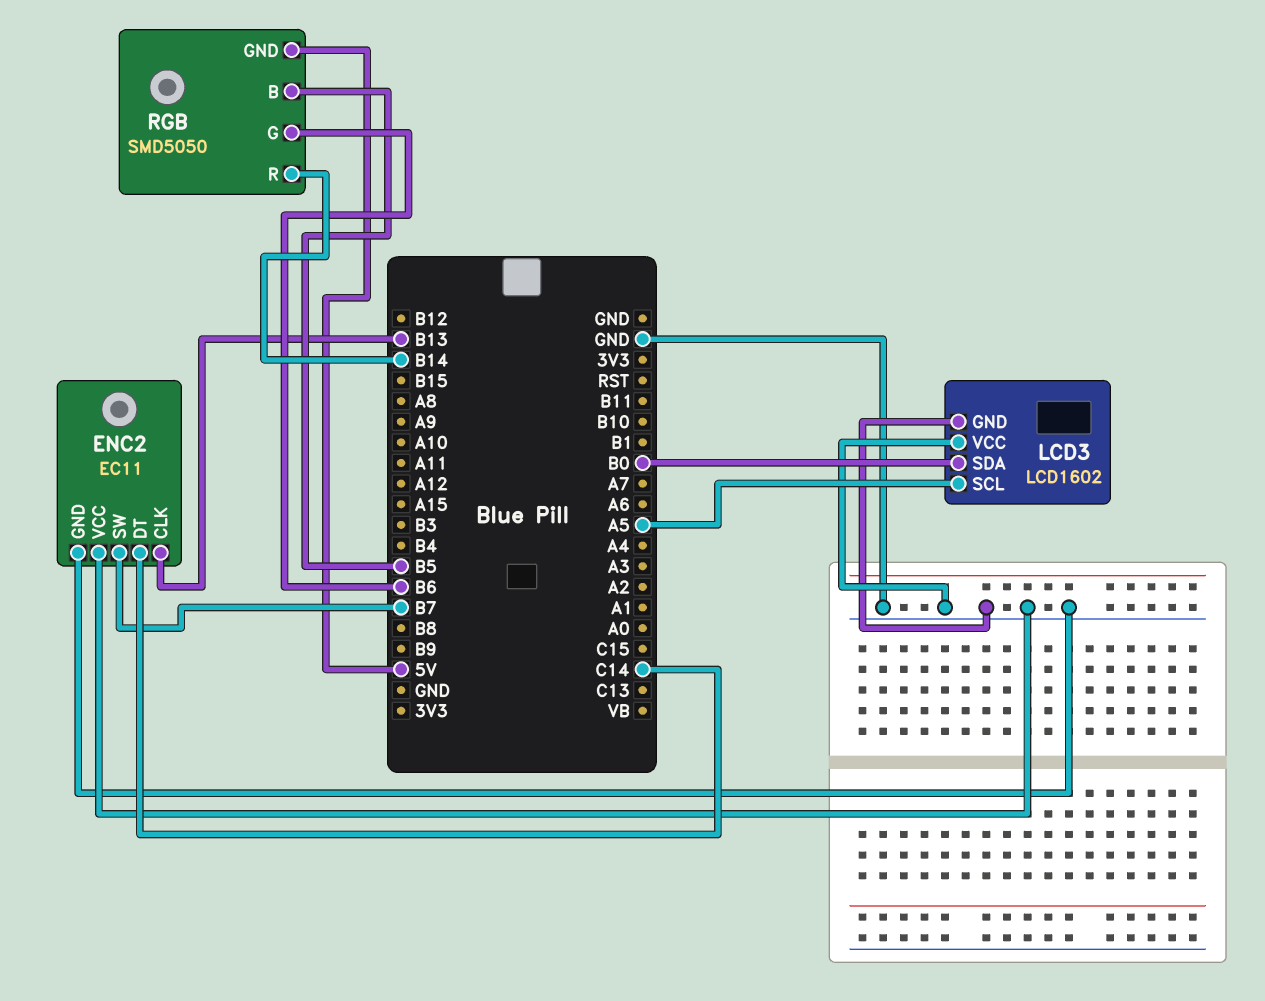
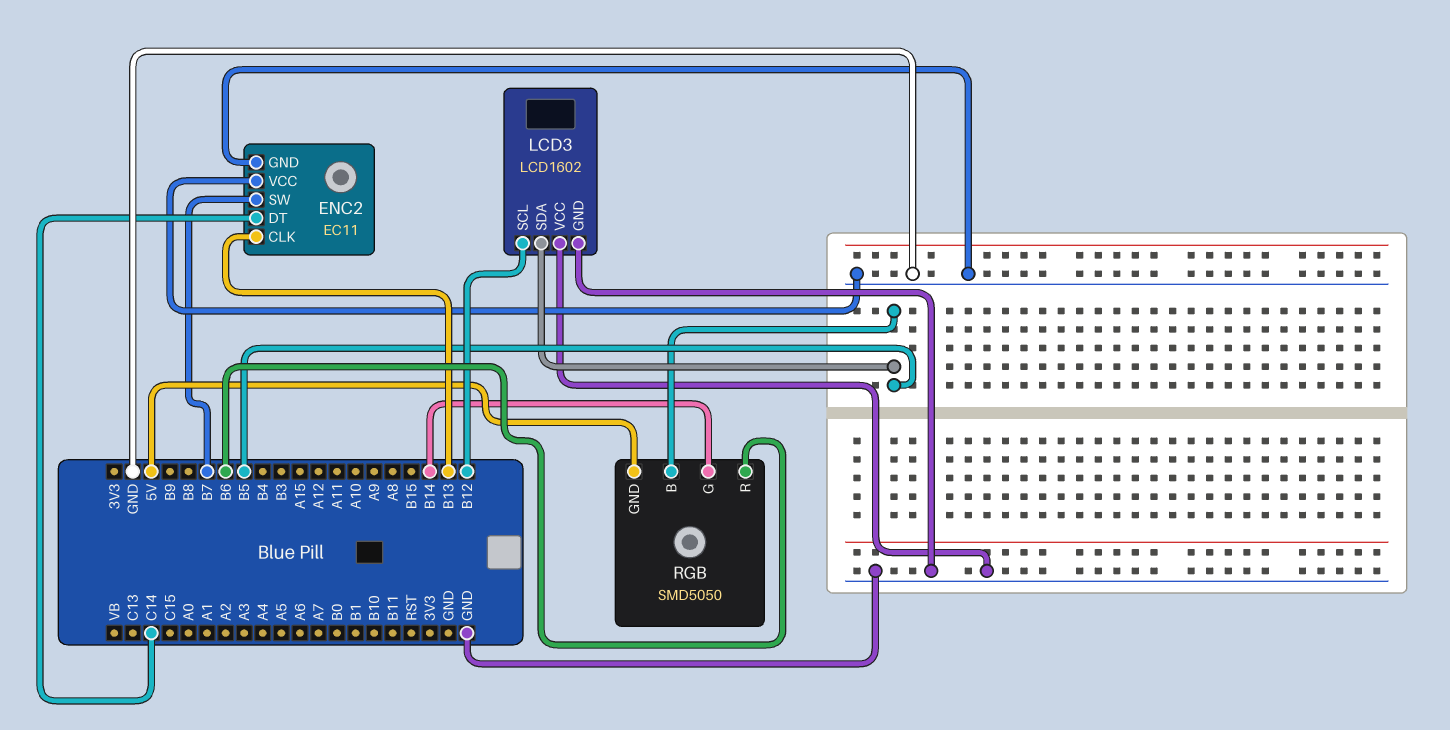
LCD3 pin SCL: A5 -> B12
LCD3 pin SDA: B0 -> B5
RGB pin G: B6 -> B14
RGB pin R: B14 -> B6

